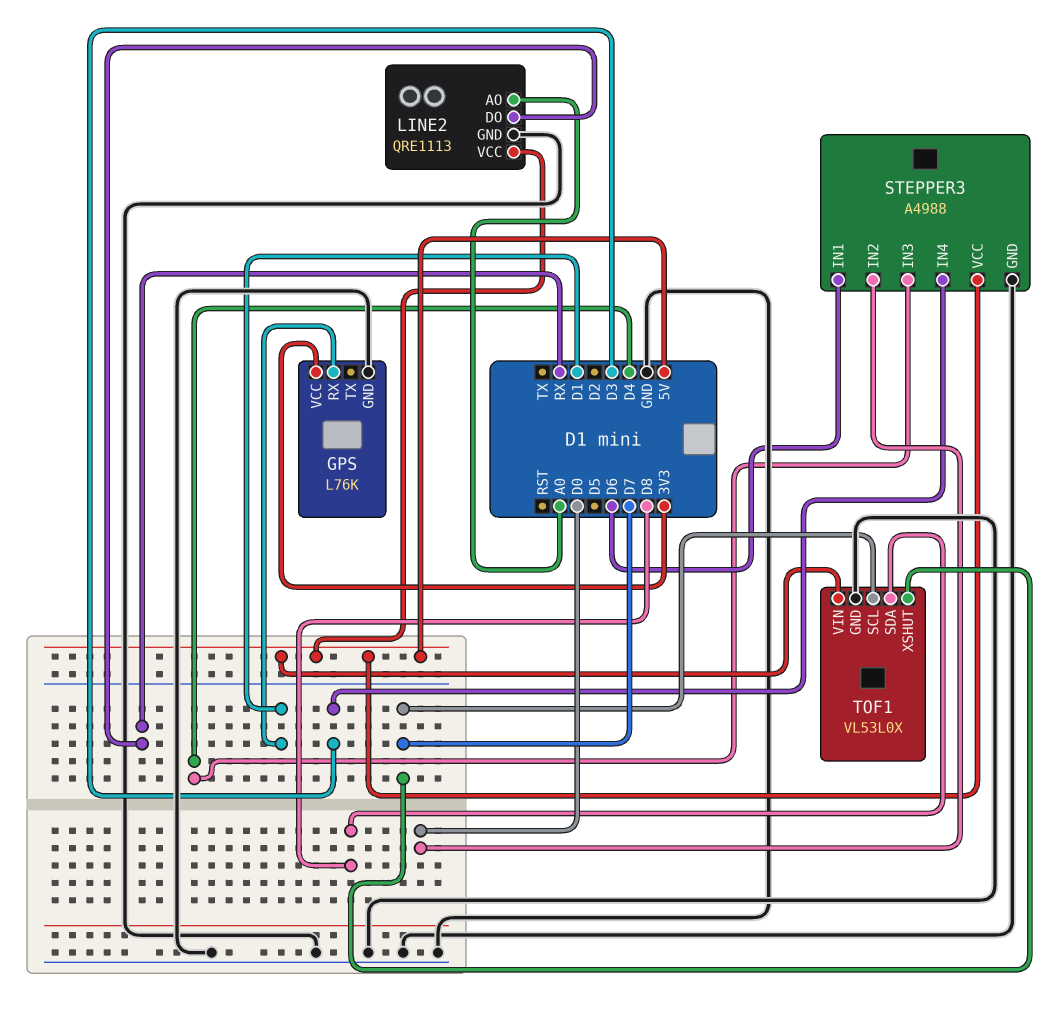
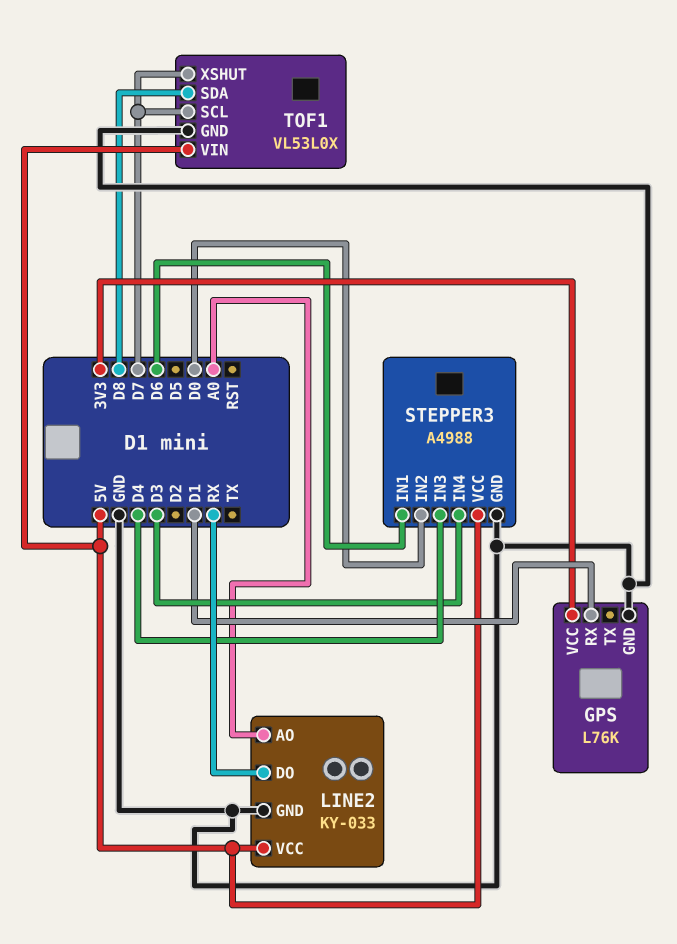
LINE2: QRE1113 -> KY-033

